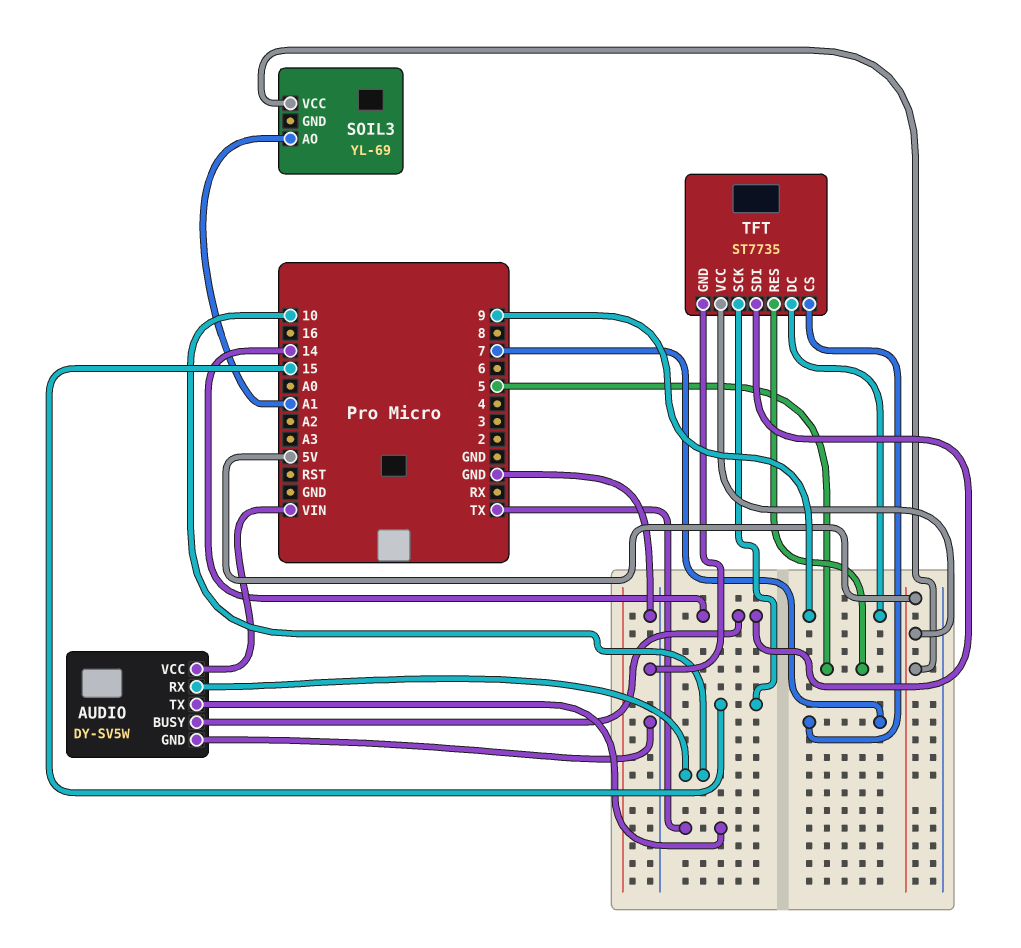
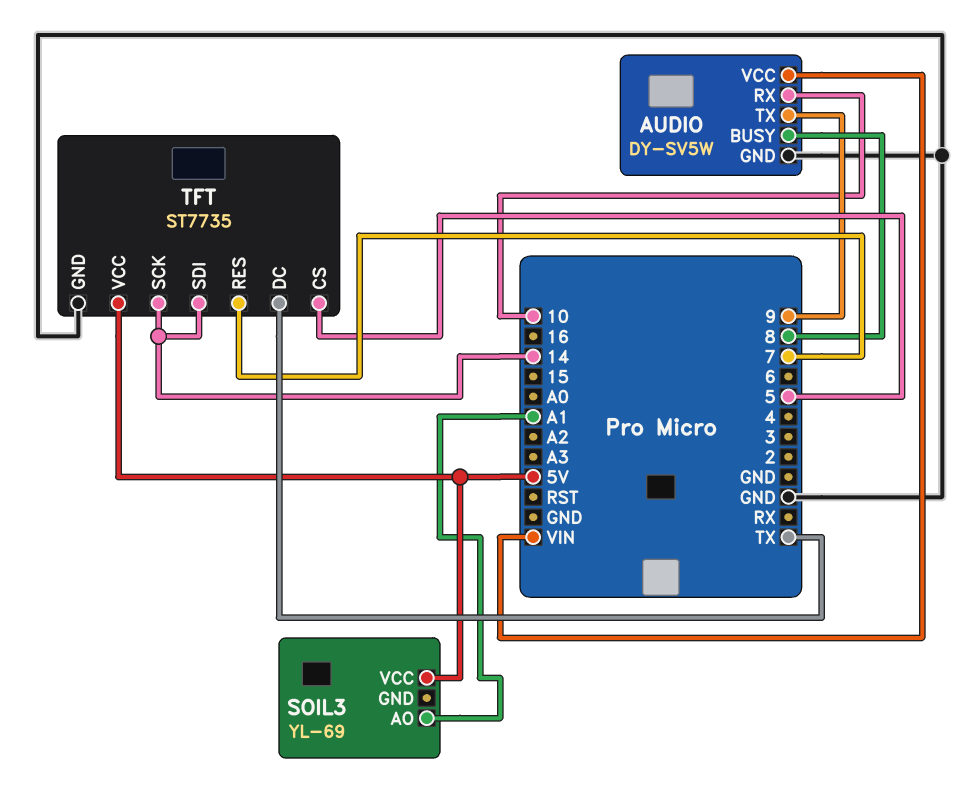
AUDIO pin BUSY: 14 -> 8
AUDIO pin TX: TX -> 9
TFT pin CS: 7 -> 5
TFT pin DC: 9 -> TX
TFT pin RES: 5 -> 7
TFT pin SCK: 15 -> 14

